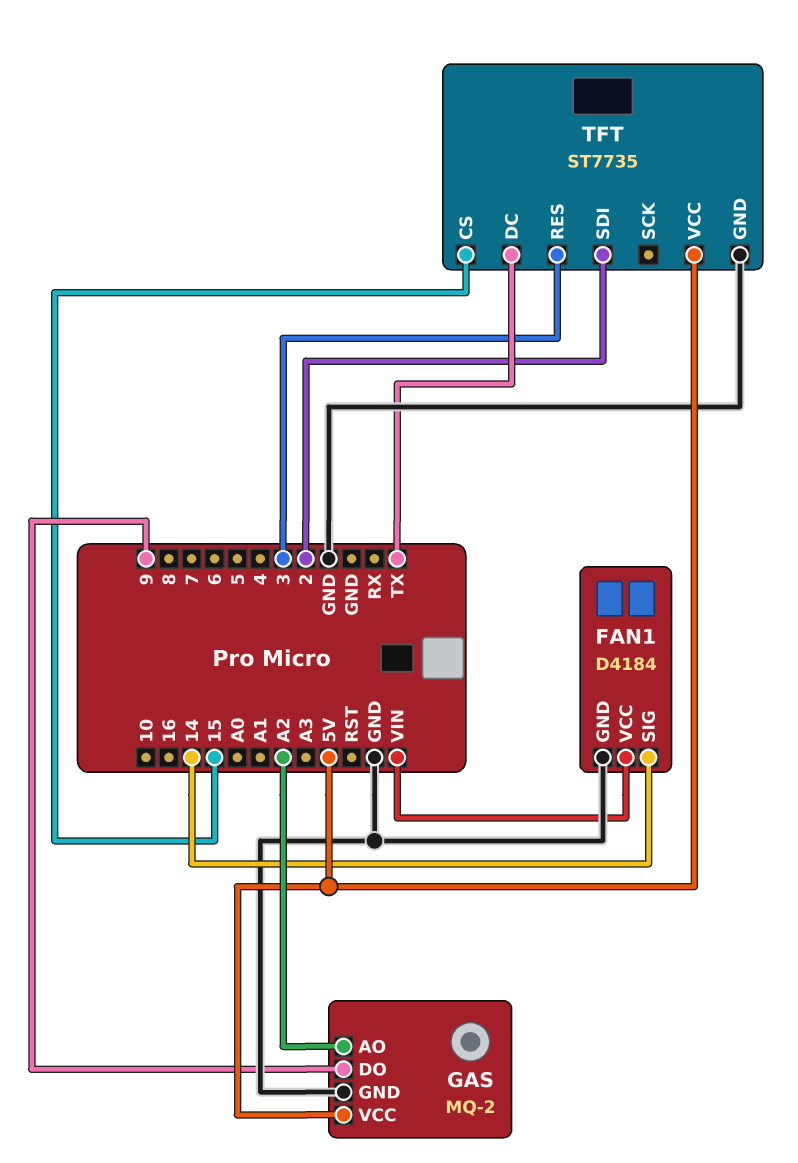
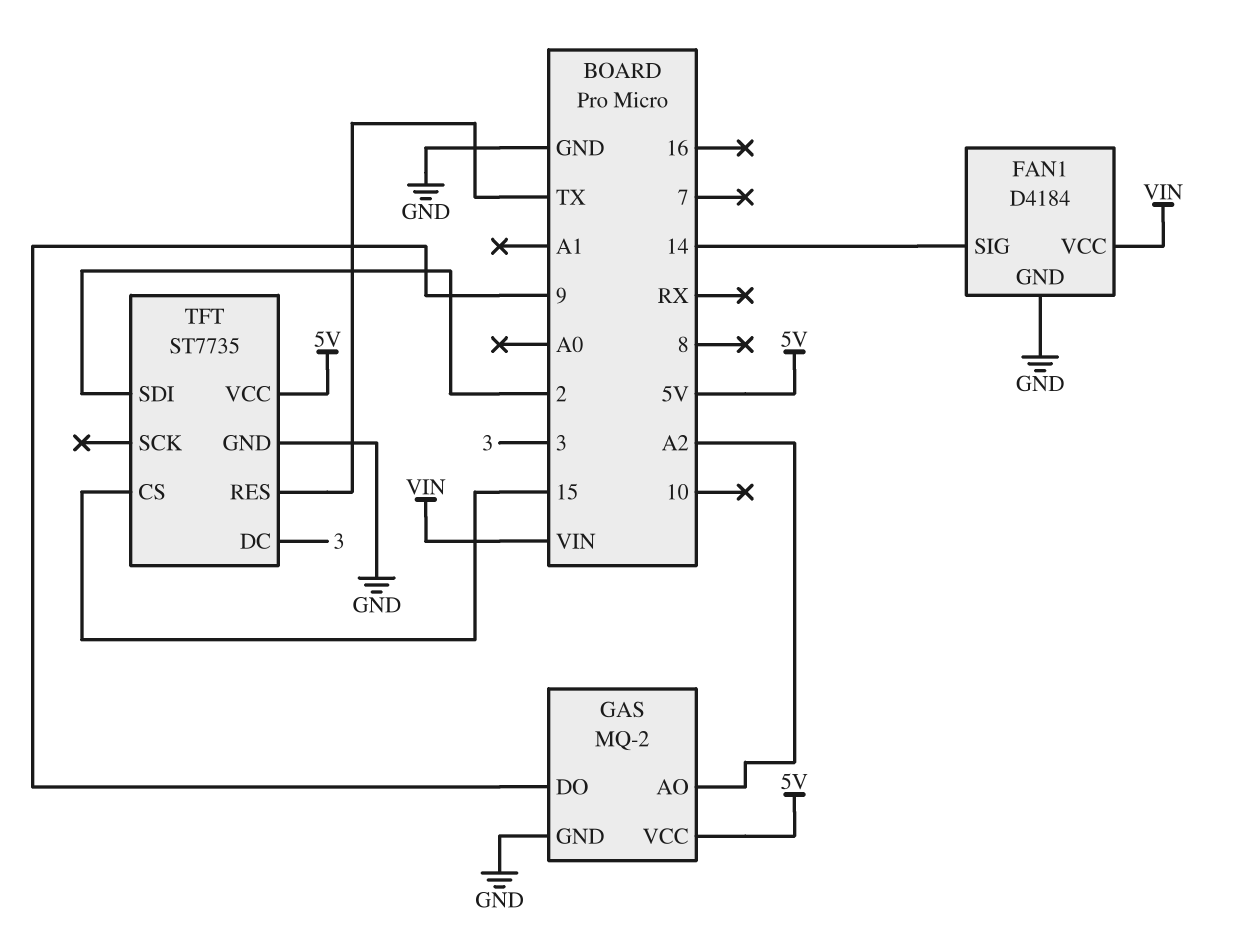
TFT pin DC: TX -> 3
TFT pin RES: 3 -> TX

